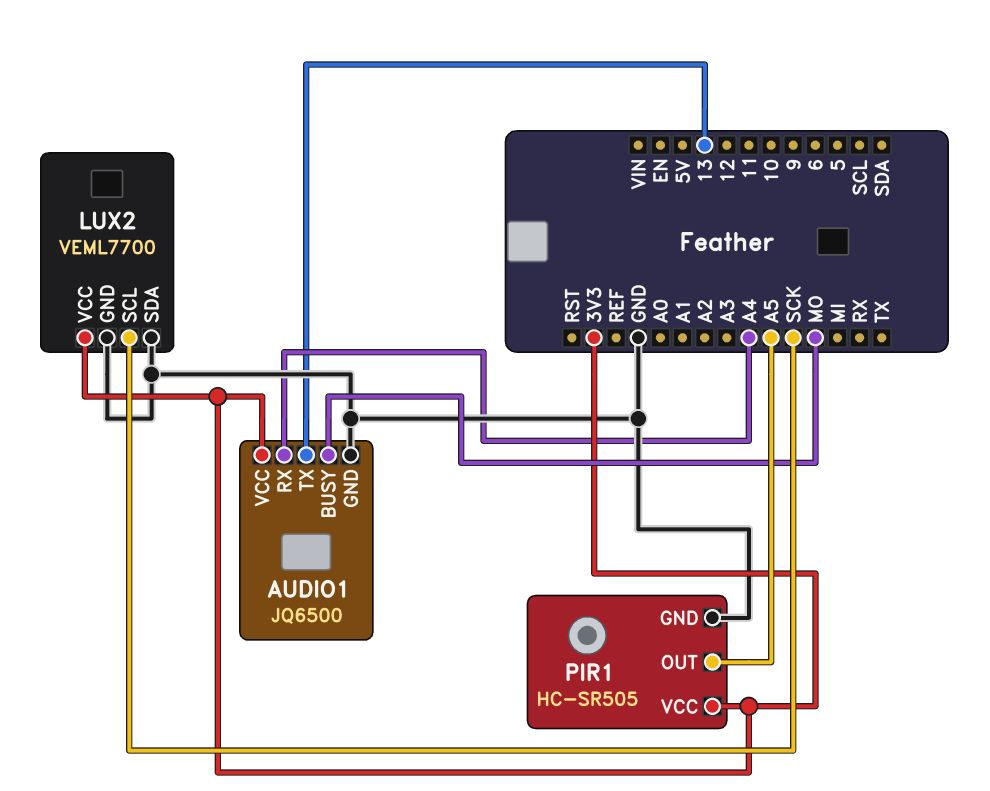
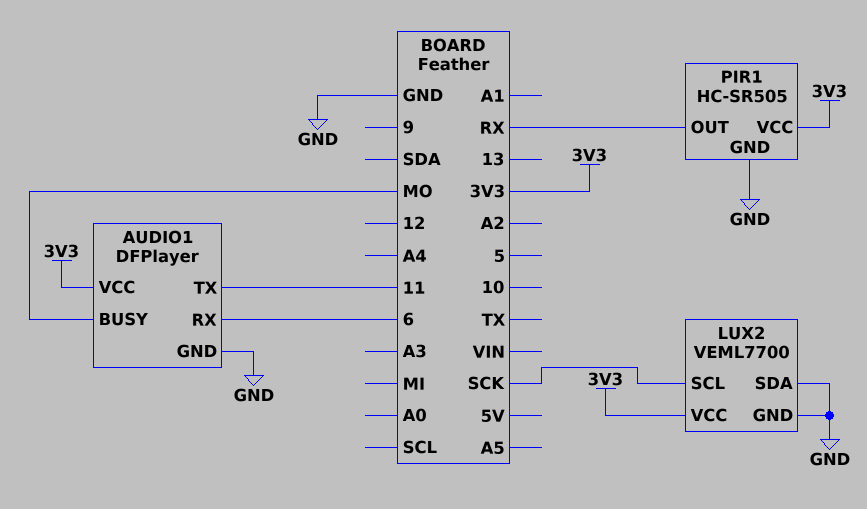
AUDIO1: JQ6500 -> DFPlayer
AUDIO1 pin RX: A4 -> 6
AUDIO1 pin TX: 13 -> 11
PIR1 pin OUT: A5 -> RX

